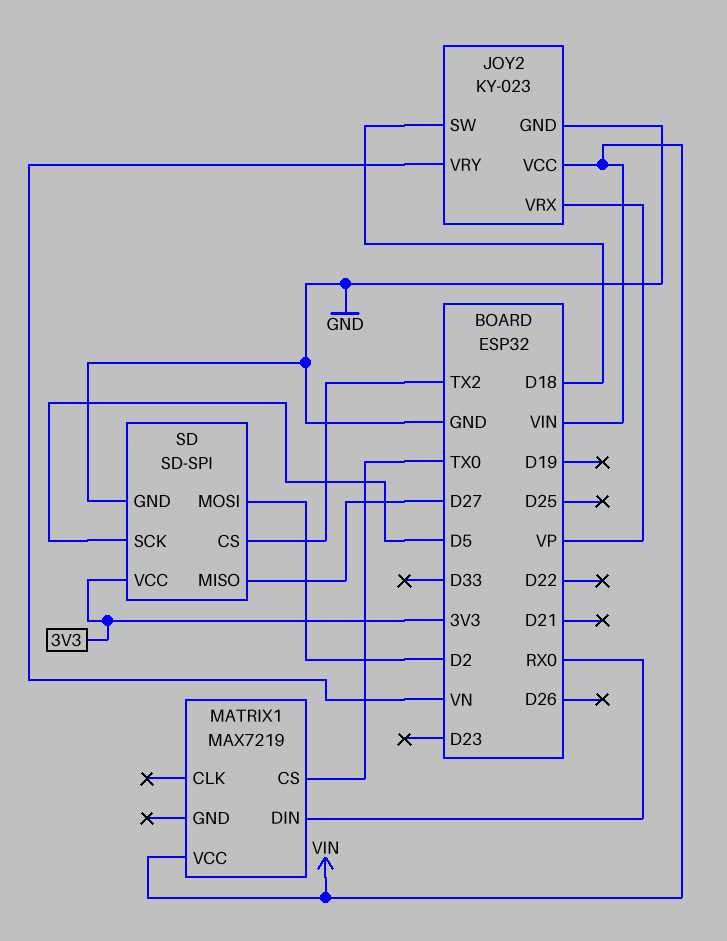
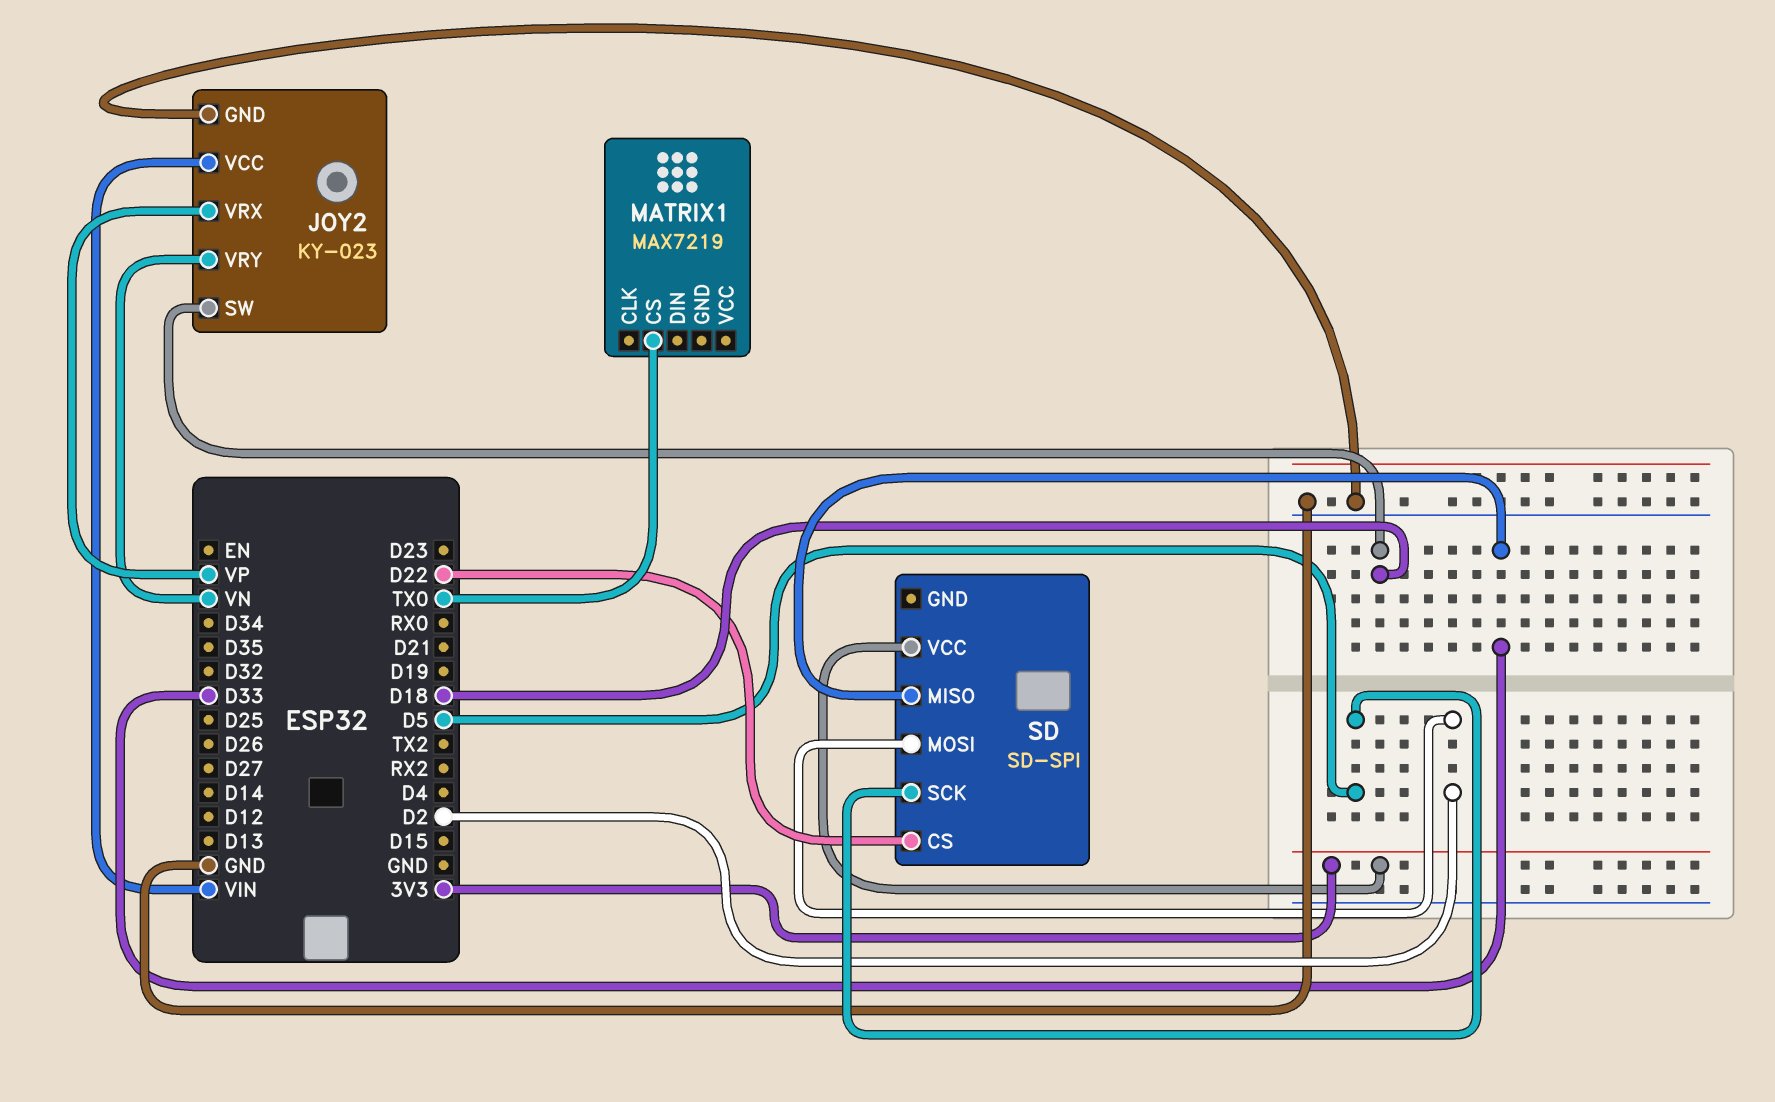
MATRIX1 pin DIN: RX0 -> none
MATRIX1 pin VCC: VIN -> none
SD pin CS: TX2 -> D22
SD pin GND: GND -> none
SD pin MISO: D27 -> D33

